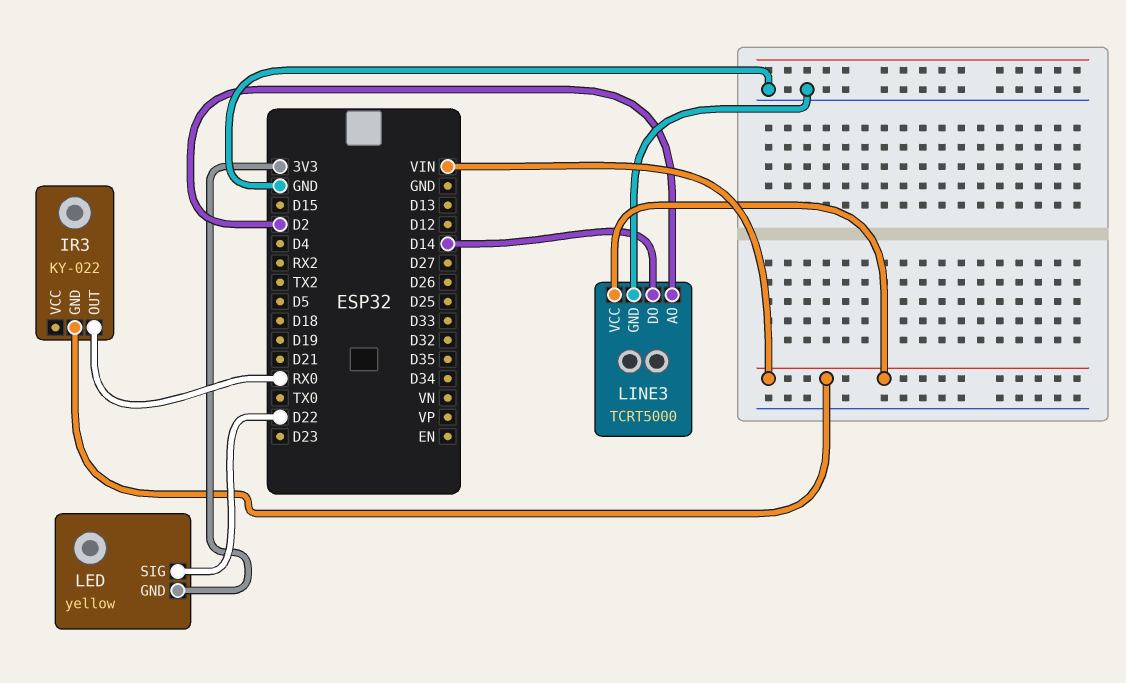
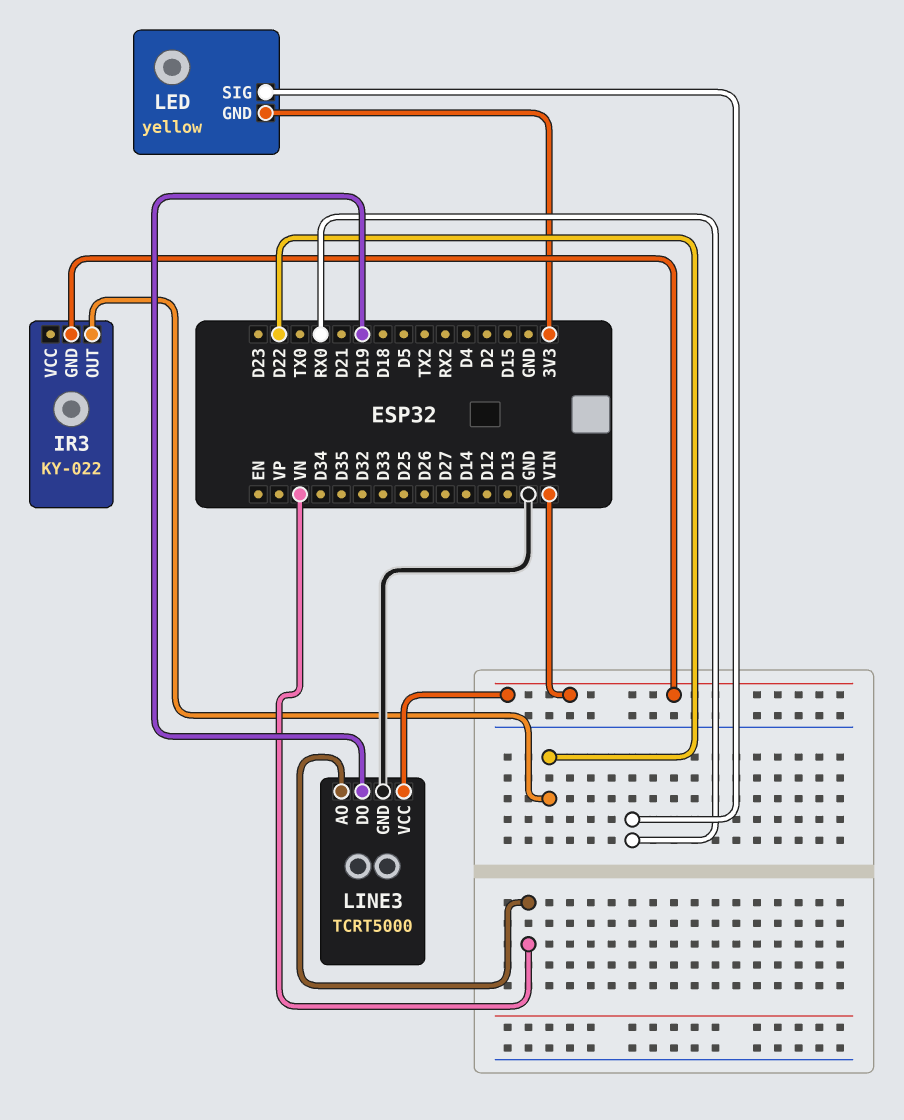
IR3 pin OUT: RX0 -> D22
LED pin SIG: D22 -> RX0
LINE3 pin AO: D2 -> VN
LINE3 pin DO: D14 -> D19

